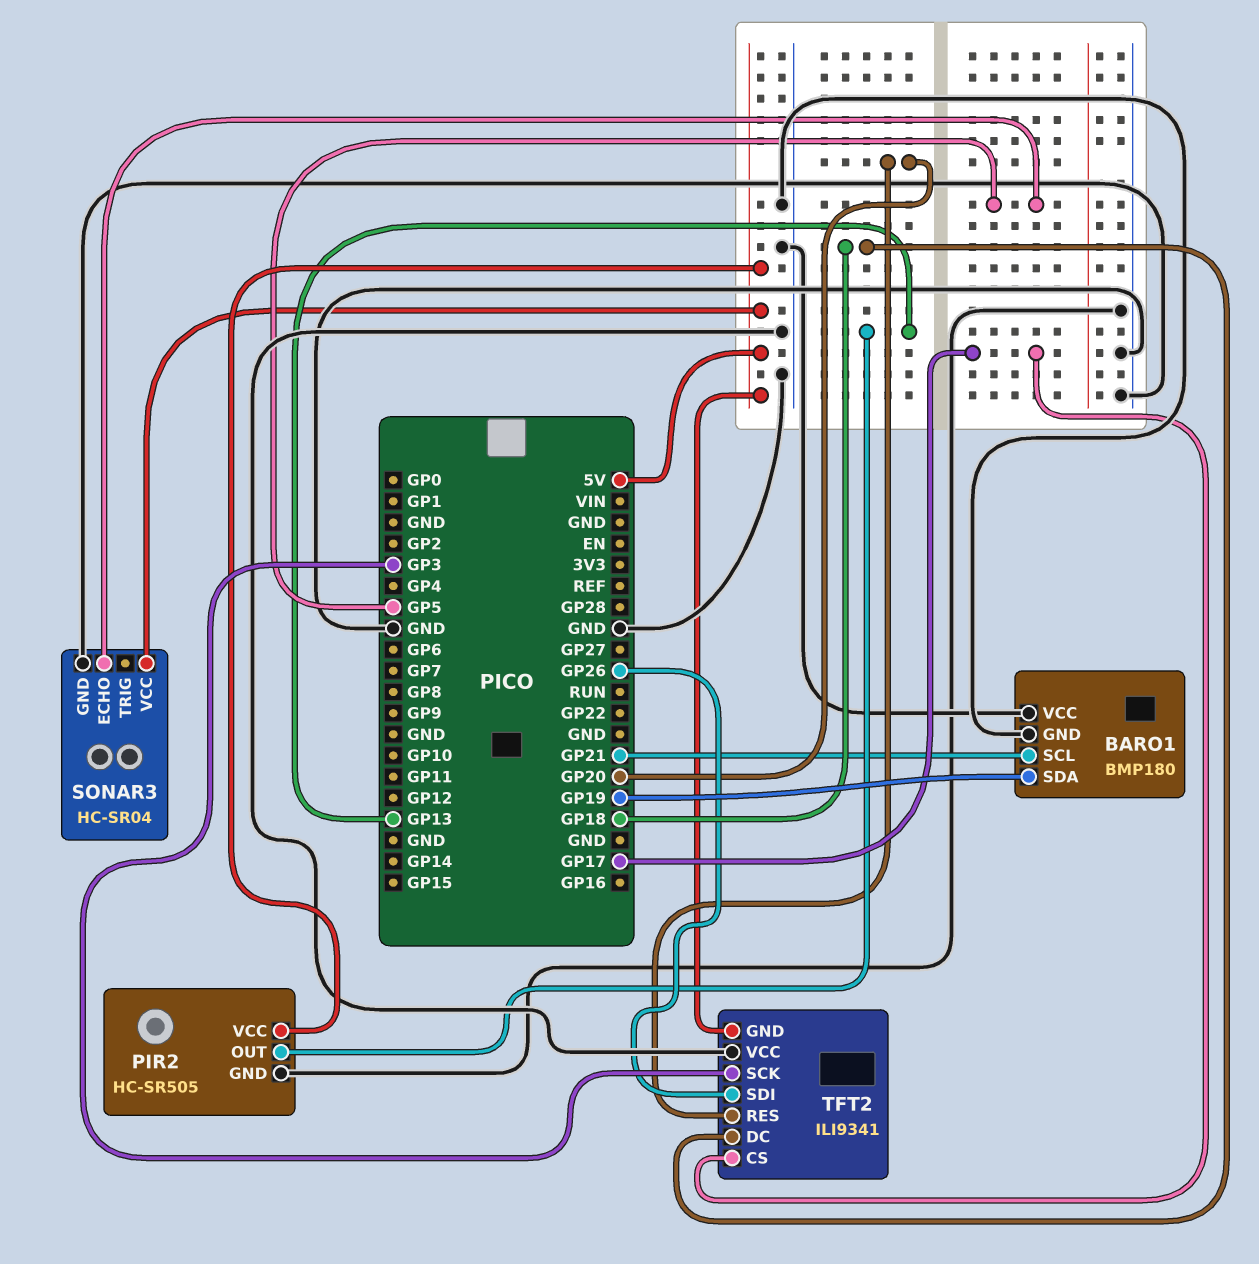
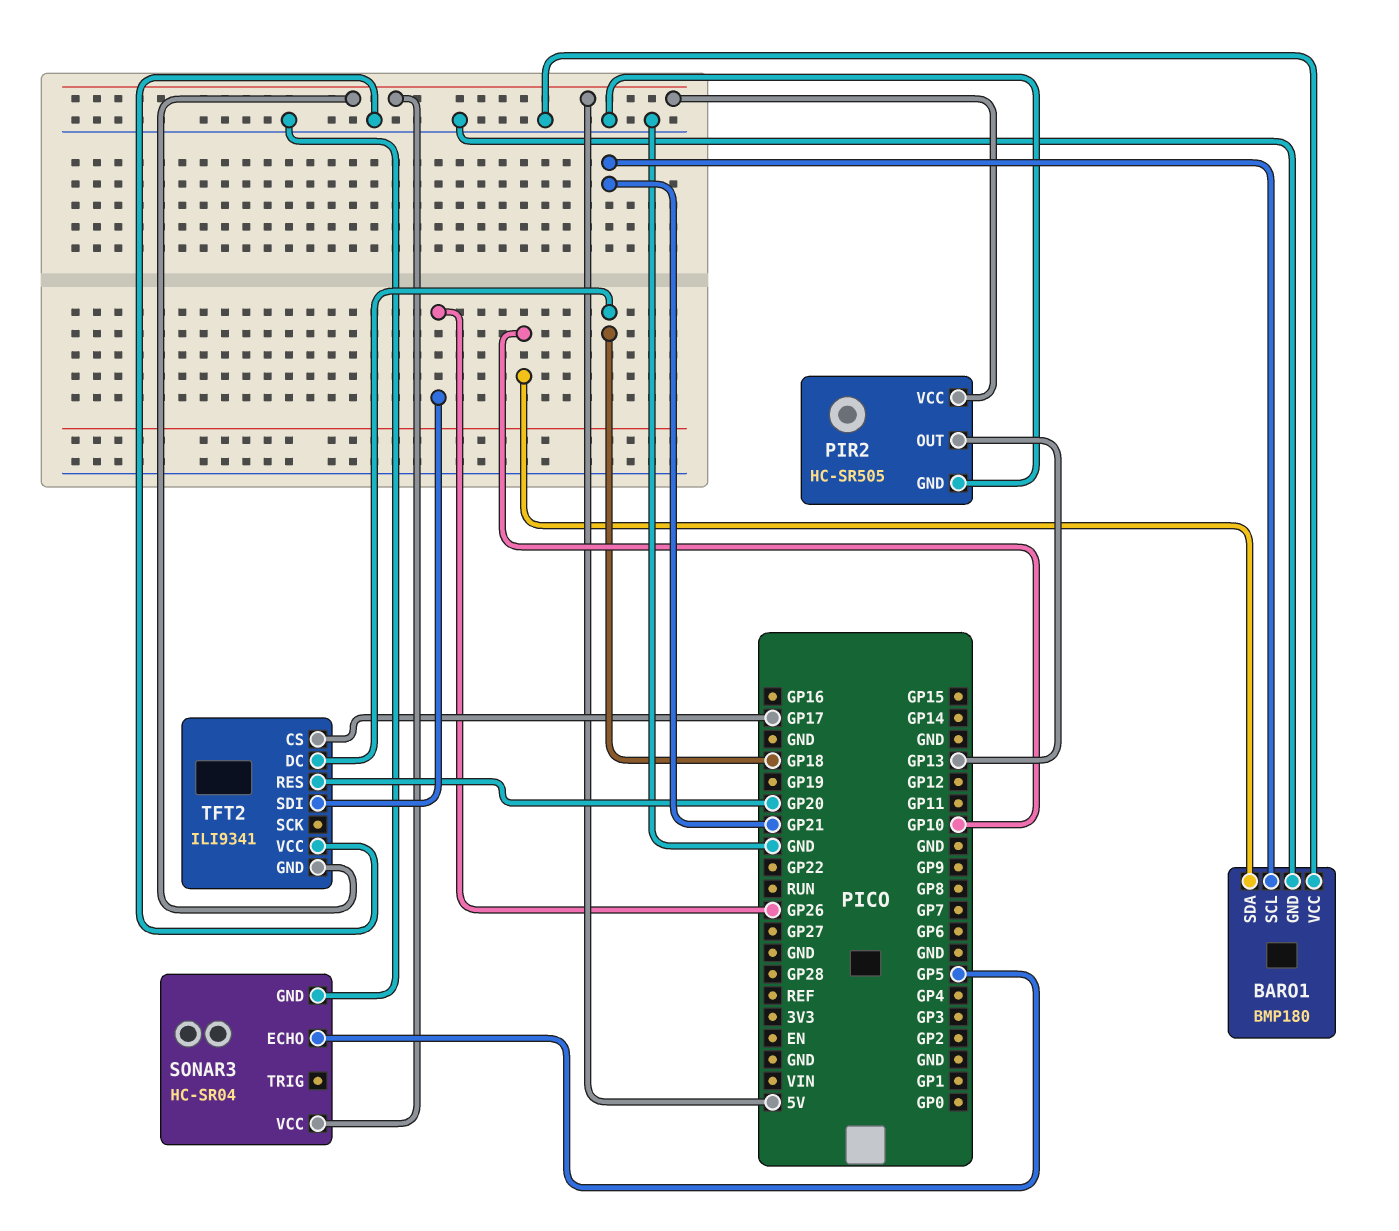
BARO1 pin SDA: GP19 -> GP10
TFT2 pin SCK: GP3 -> none

